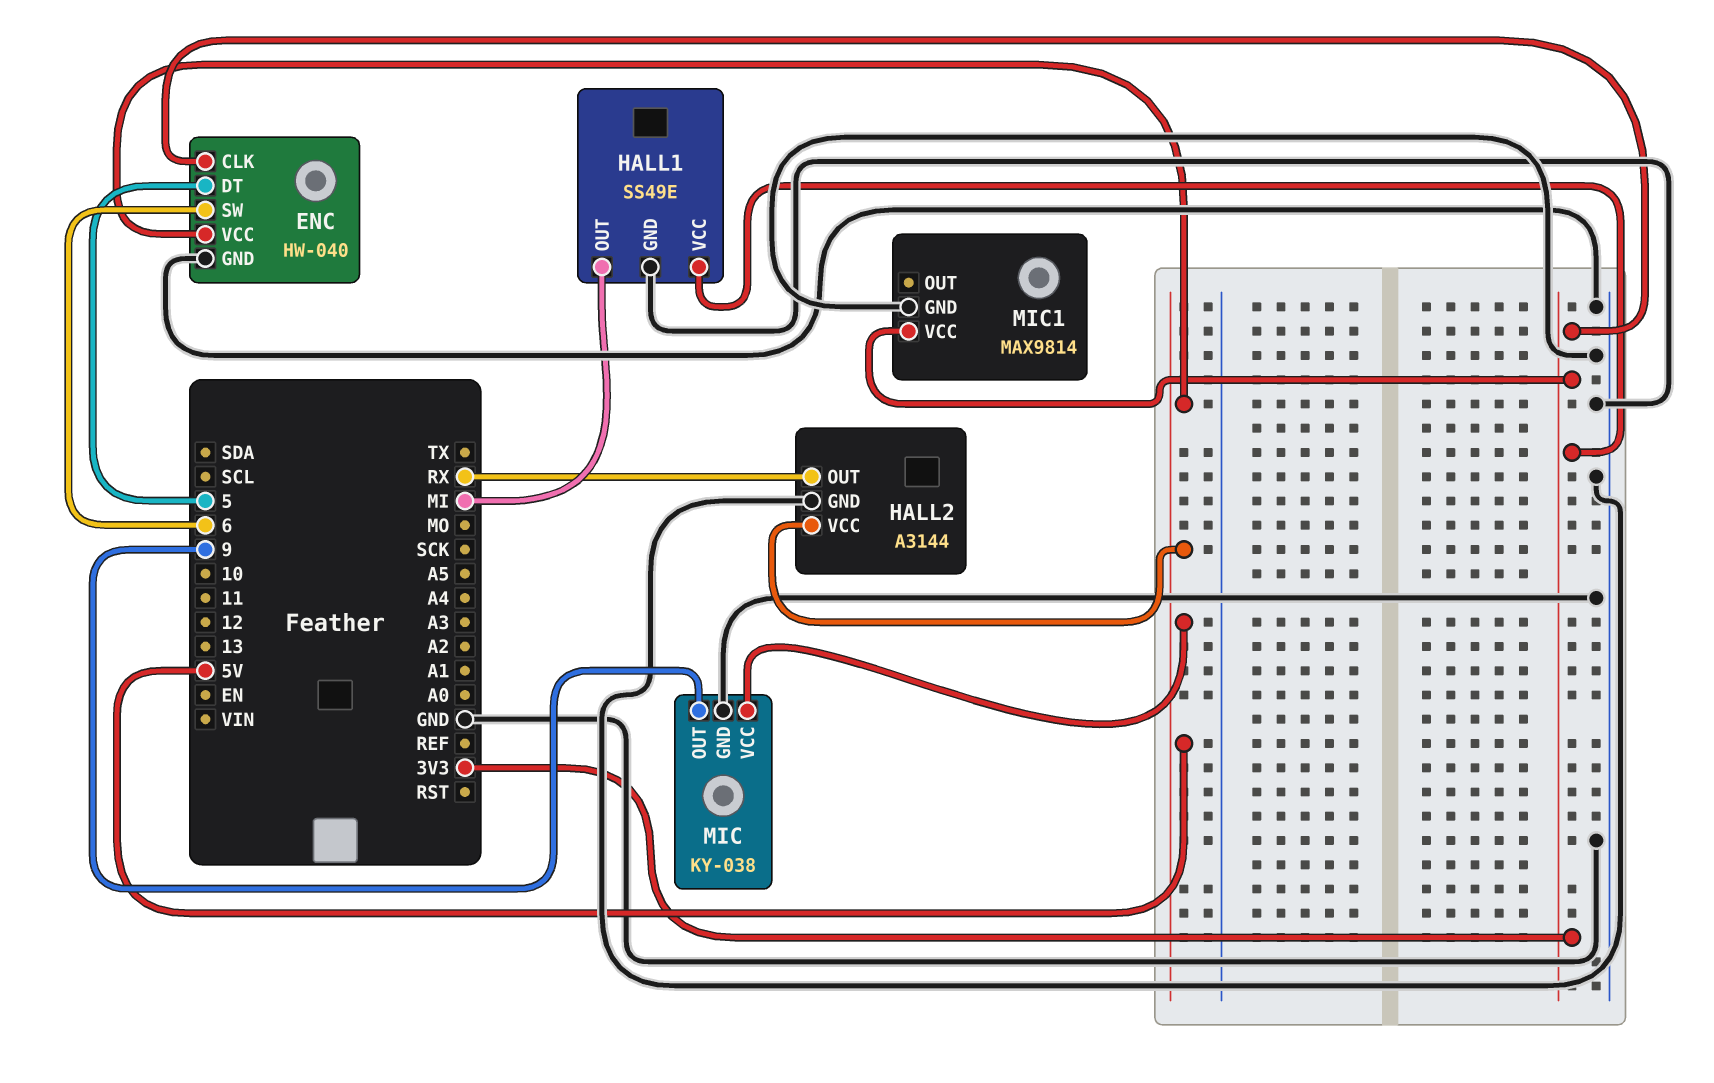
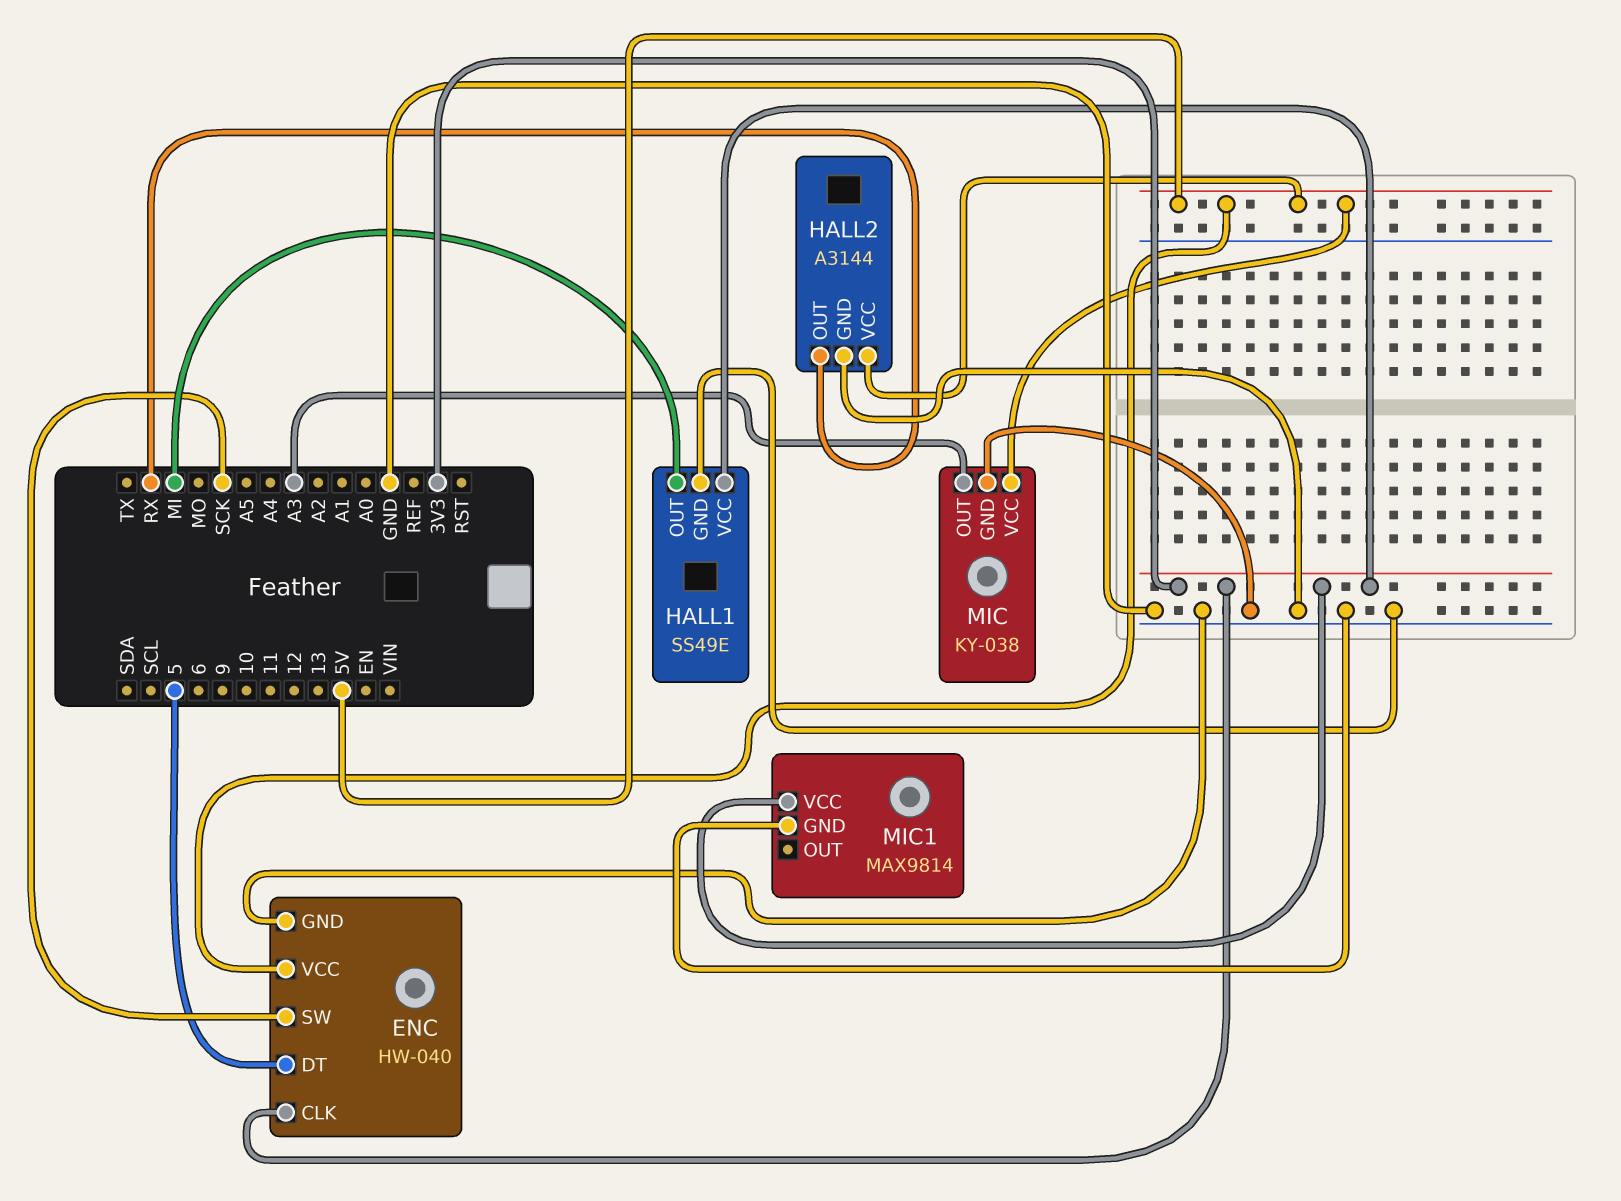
ENC pin SW: 6 -> SCK
MIC pin OUT: 9 -> A3

